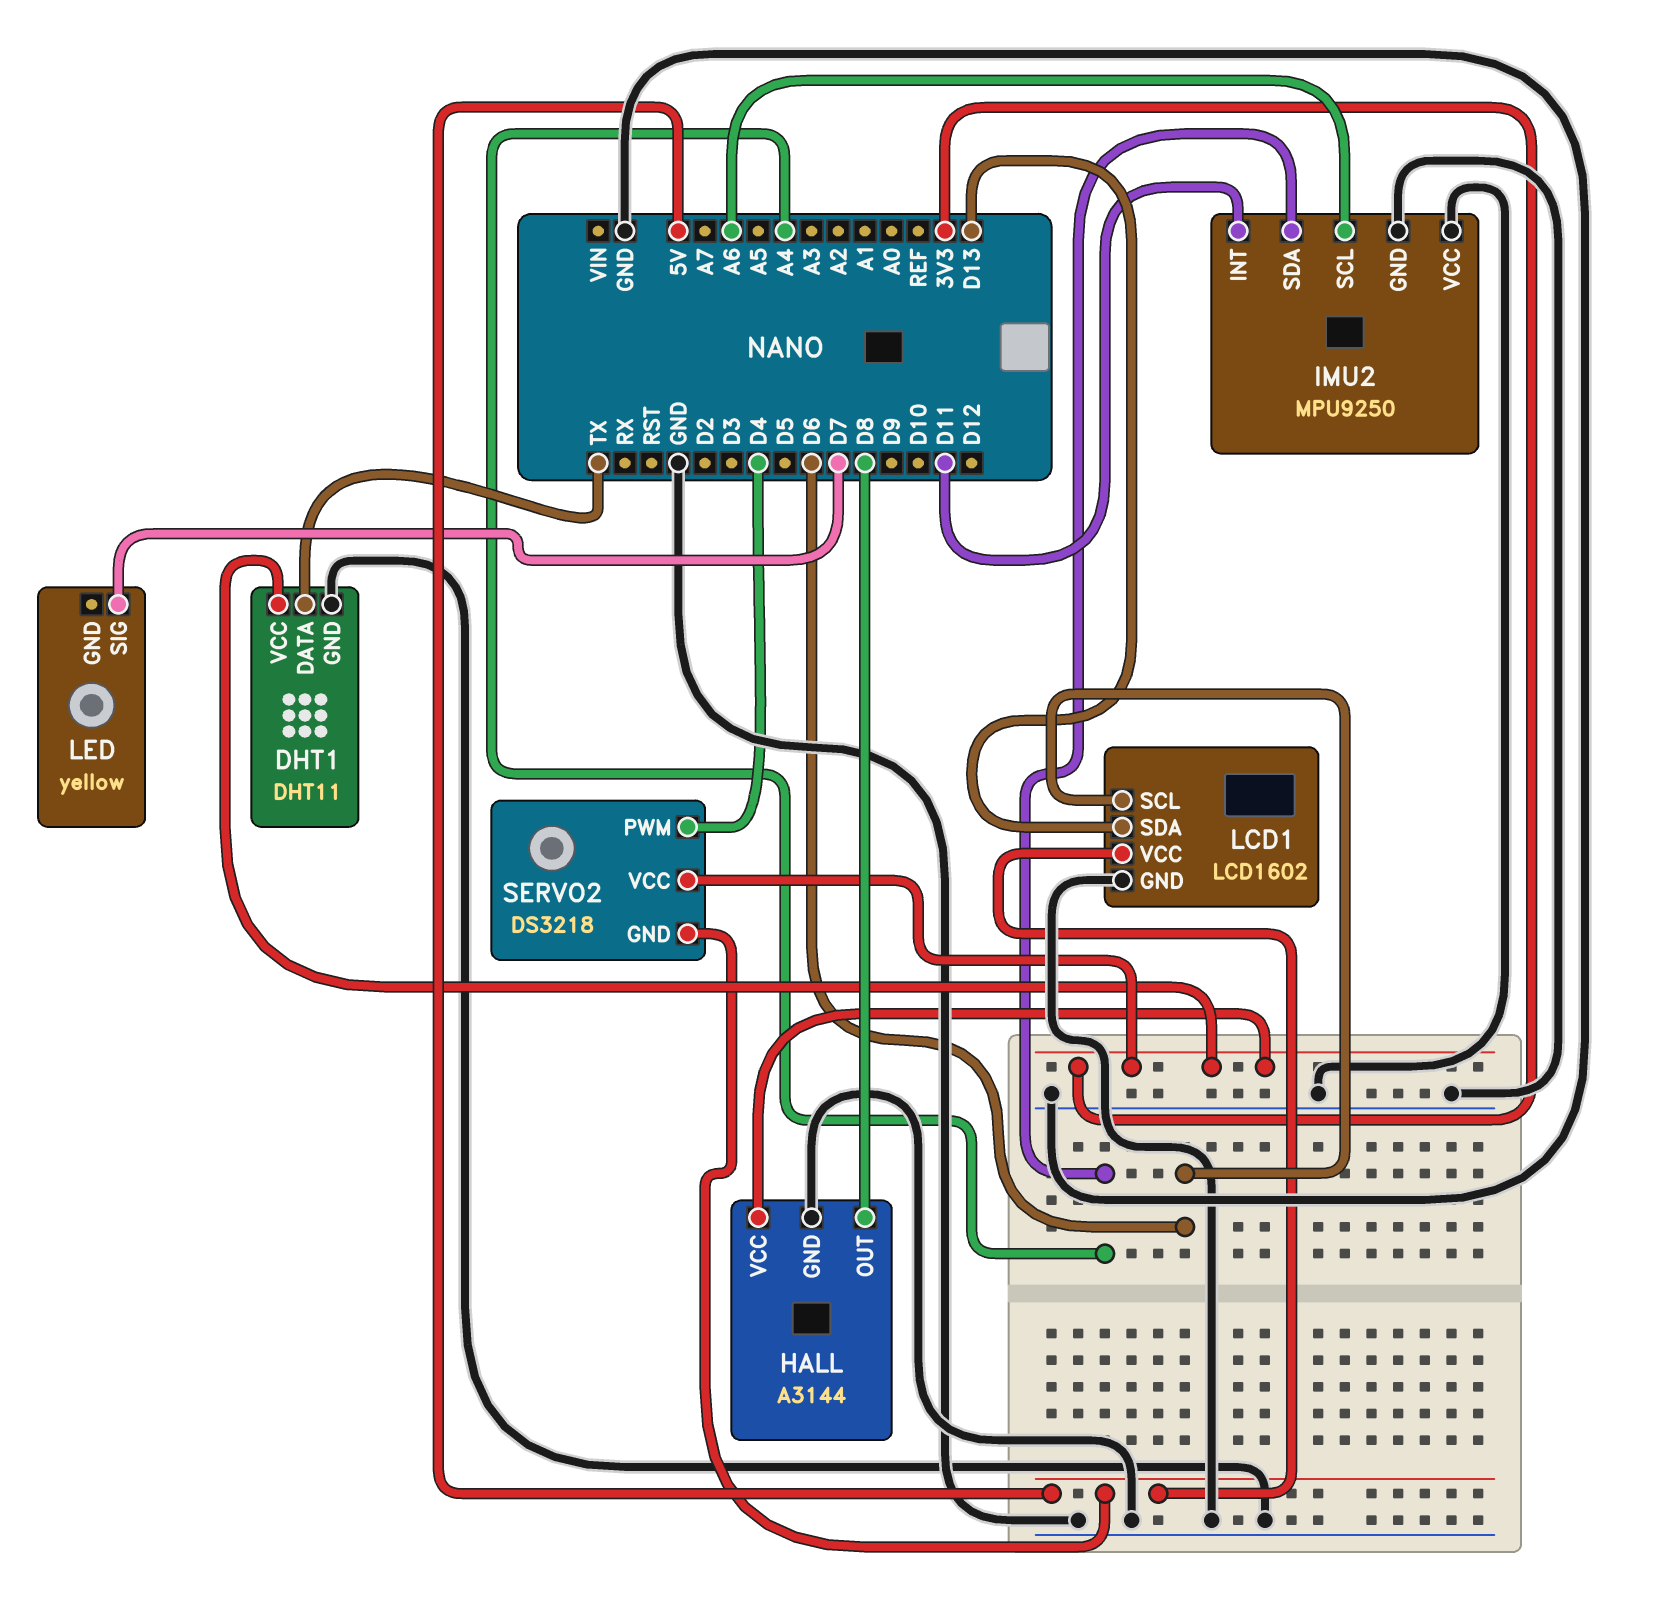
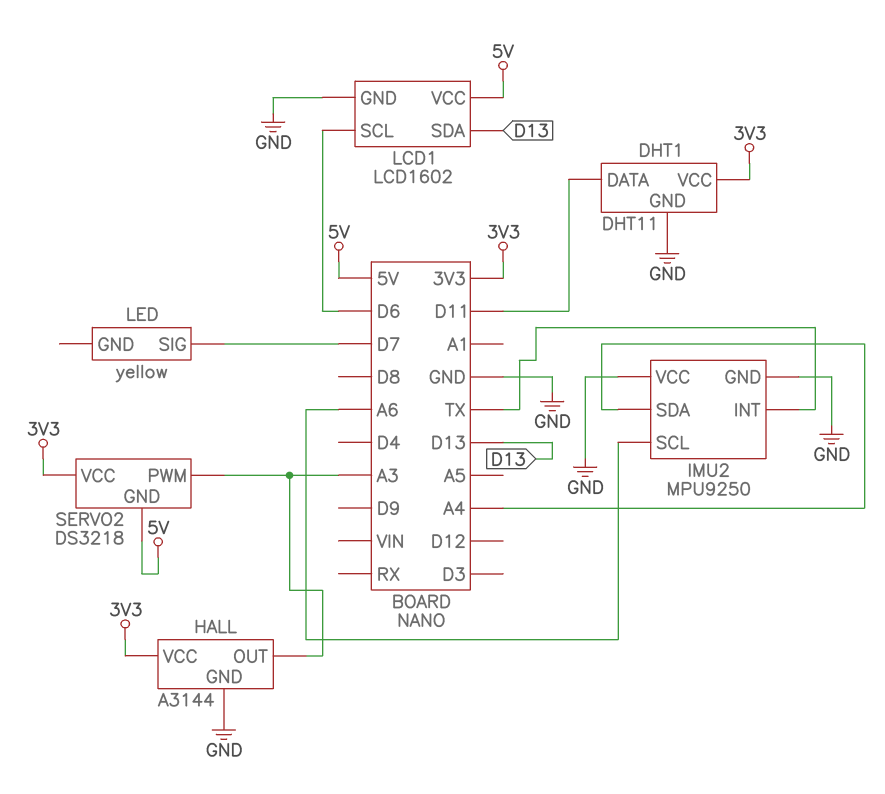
DHT1 pin DATA: TX -> D11
HALL pin OUT: D8 -> A3
IMU2 pin INT: D11 -> TX
SERVO2 pin PWM: D4 -> A3

